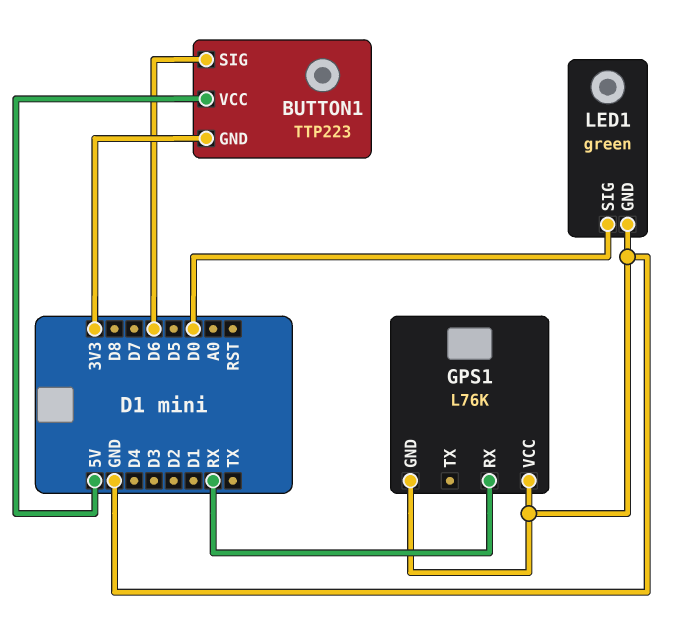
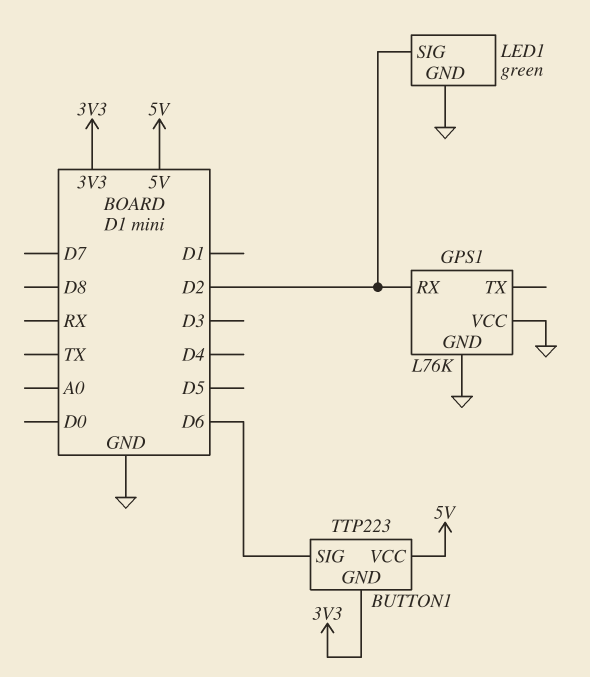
GPS1 pin RX: RX -> D2
LED1 pin SIG: D0 -> D2

